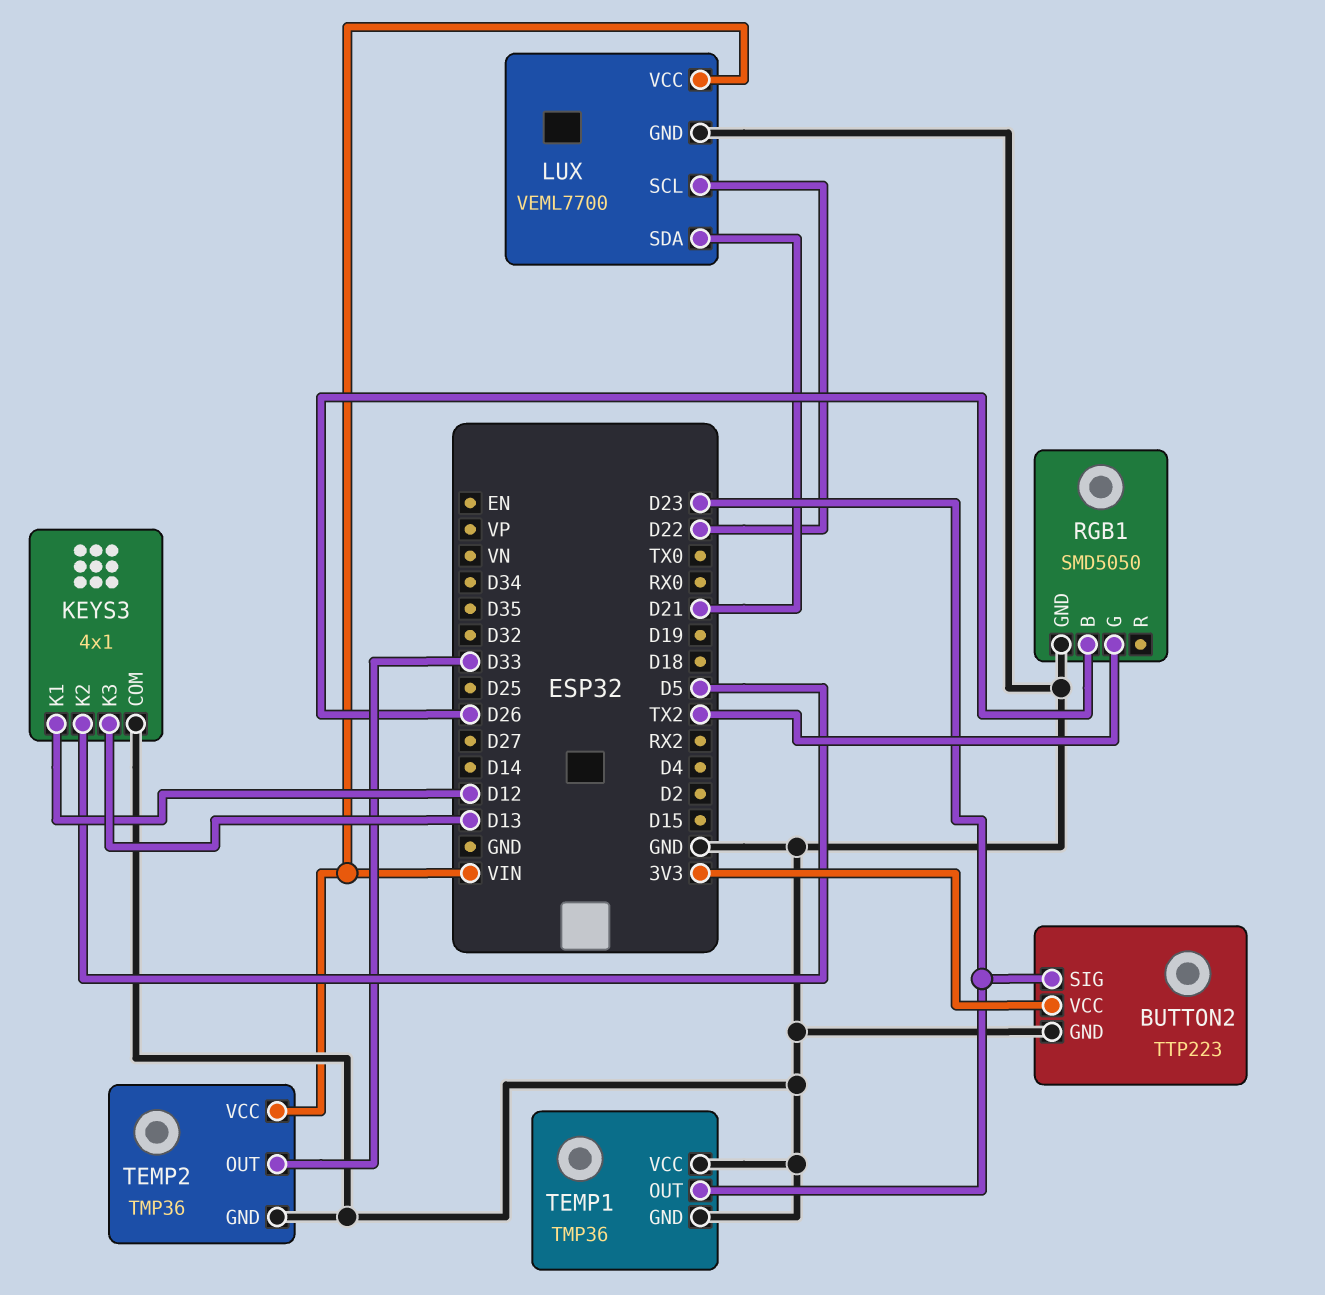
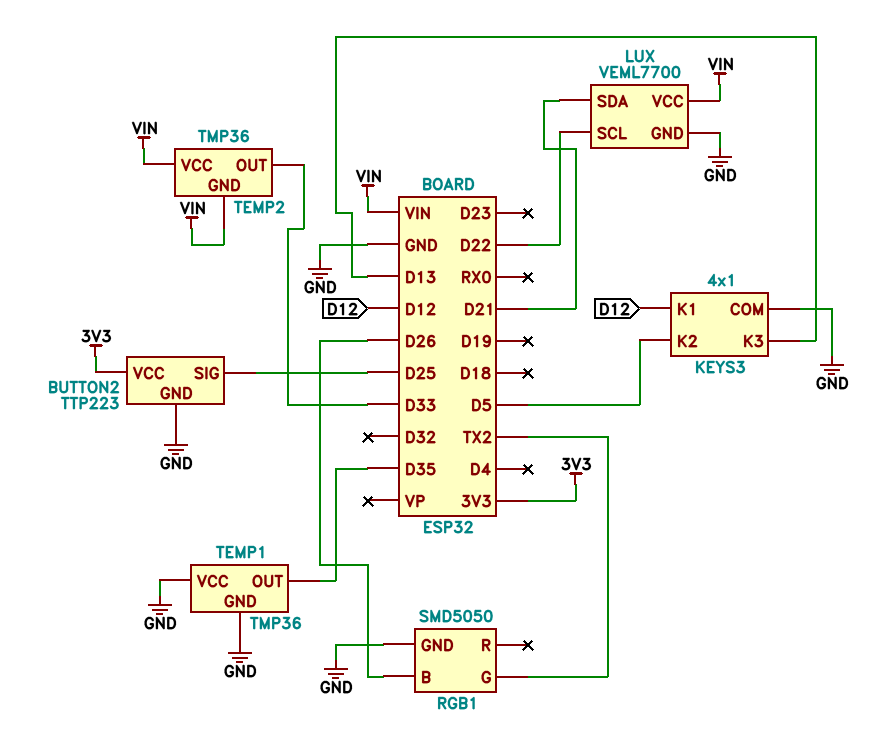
BUTTON2 pin SIG: D23 -> D25
TEMP1 pin OUT: D23 -> D35
TEMP2 pin GND: GND -> VIN

